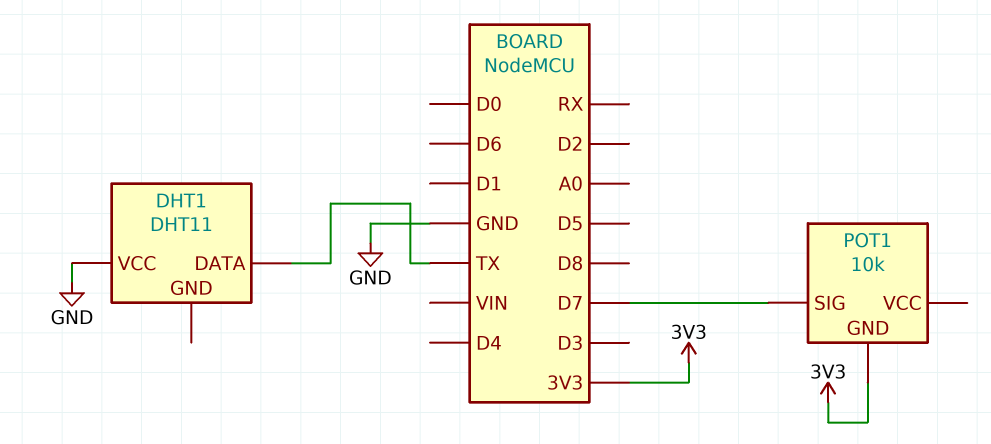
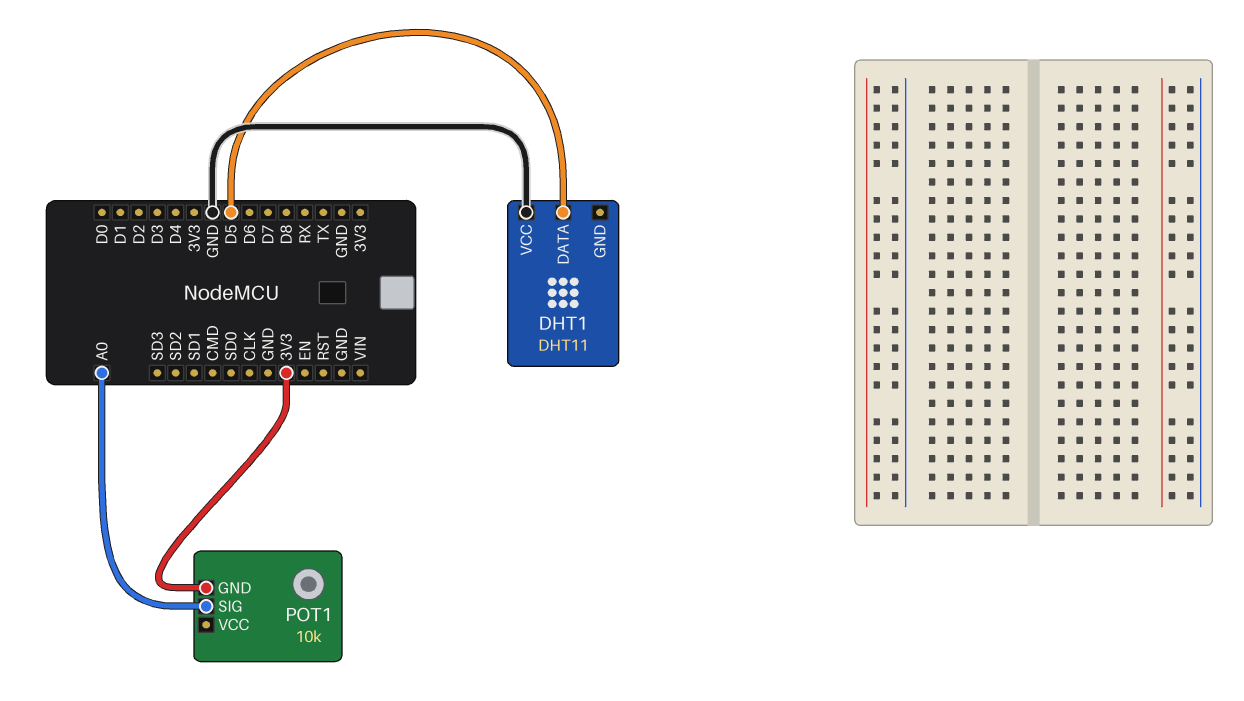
DHT1 pin DATA: TX -> D5
POT1 pin SIG: D7 -> A0

